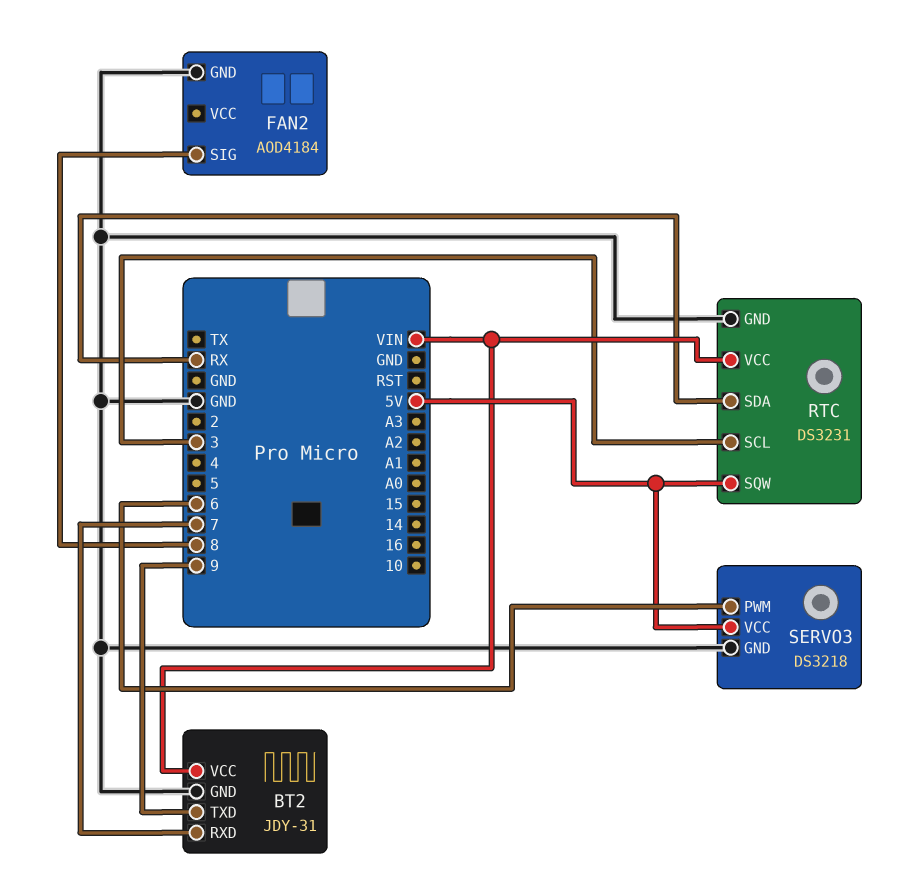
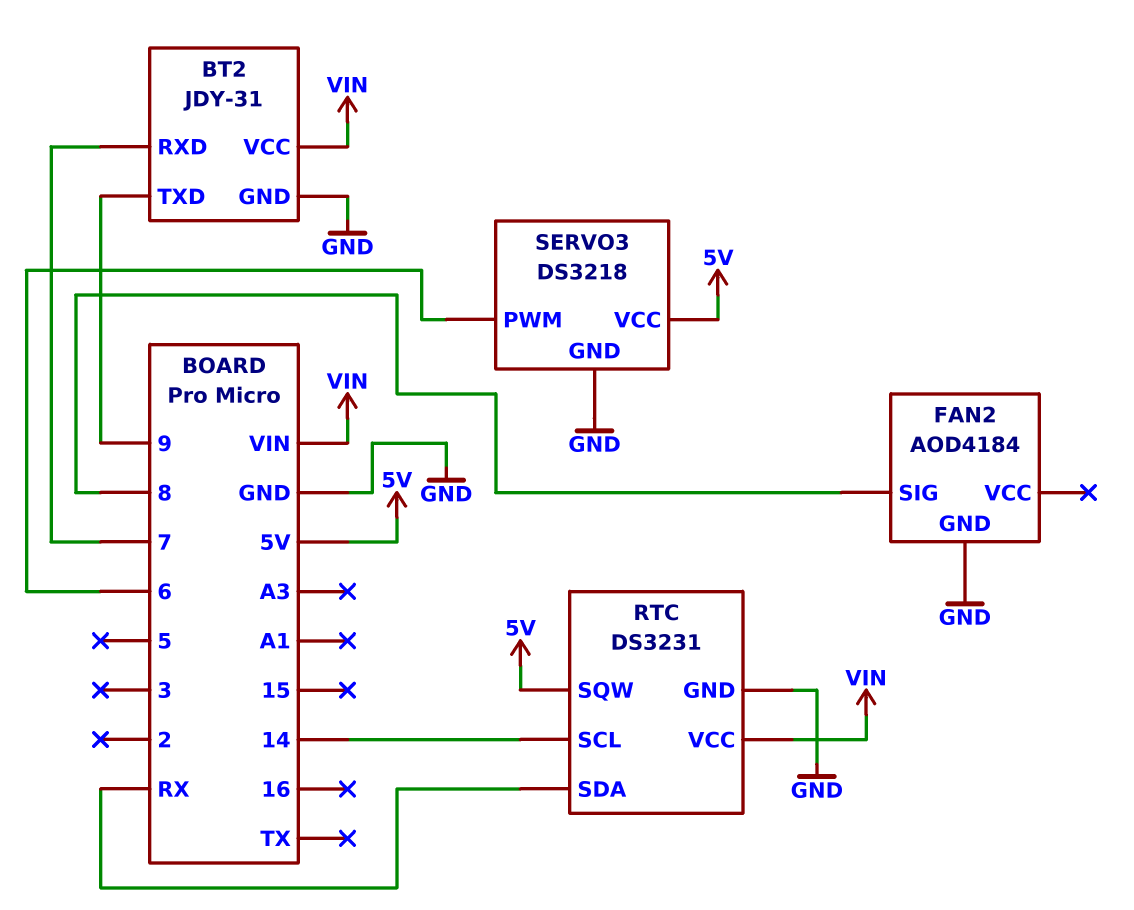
RTC pin SCL: 3 -> 14

